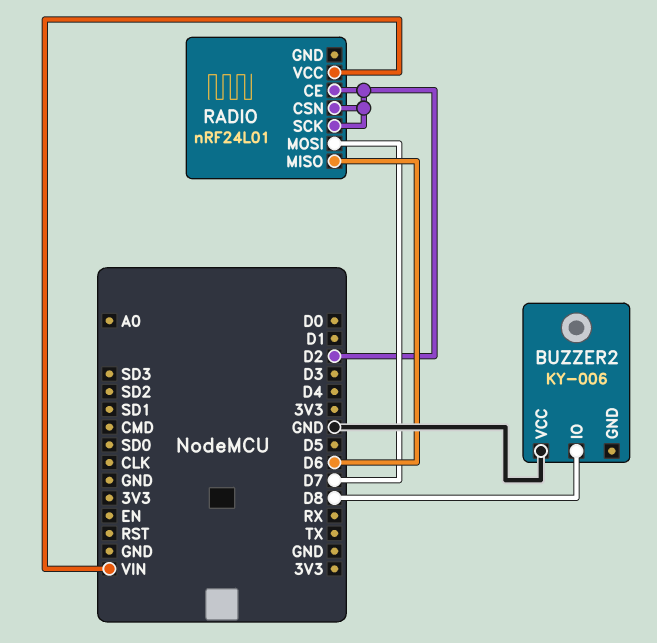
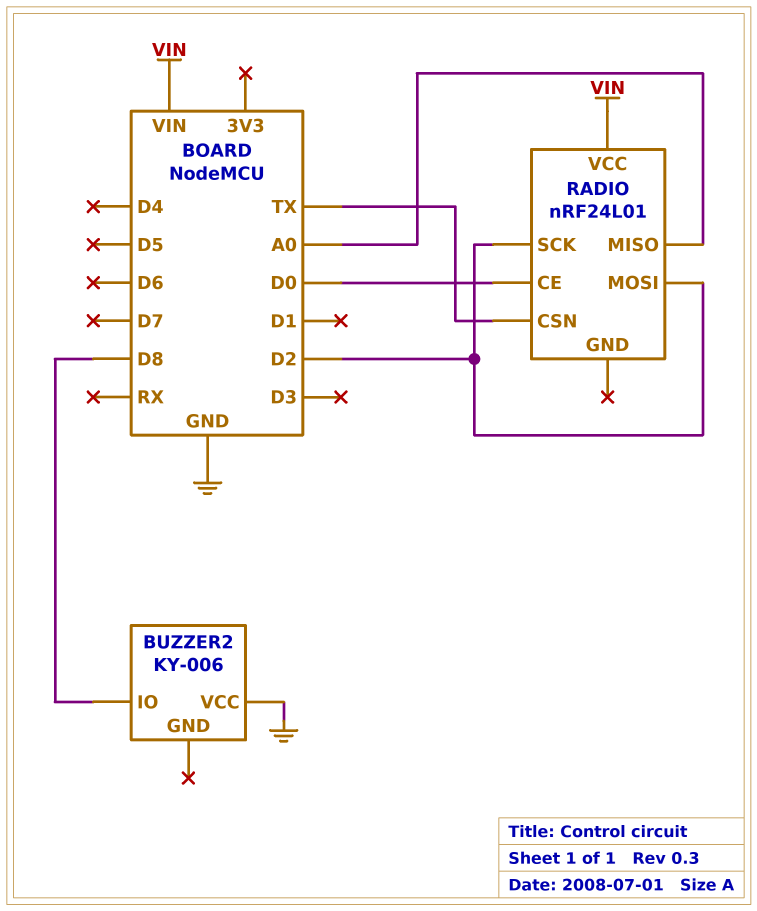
RADIO pin CE: D2 -> D0
RADIO pin CSN: D2 -> TX
RADIO pin MISO: D6 -> A0
RADIO pin MOSI: D7 -> D2

